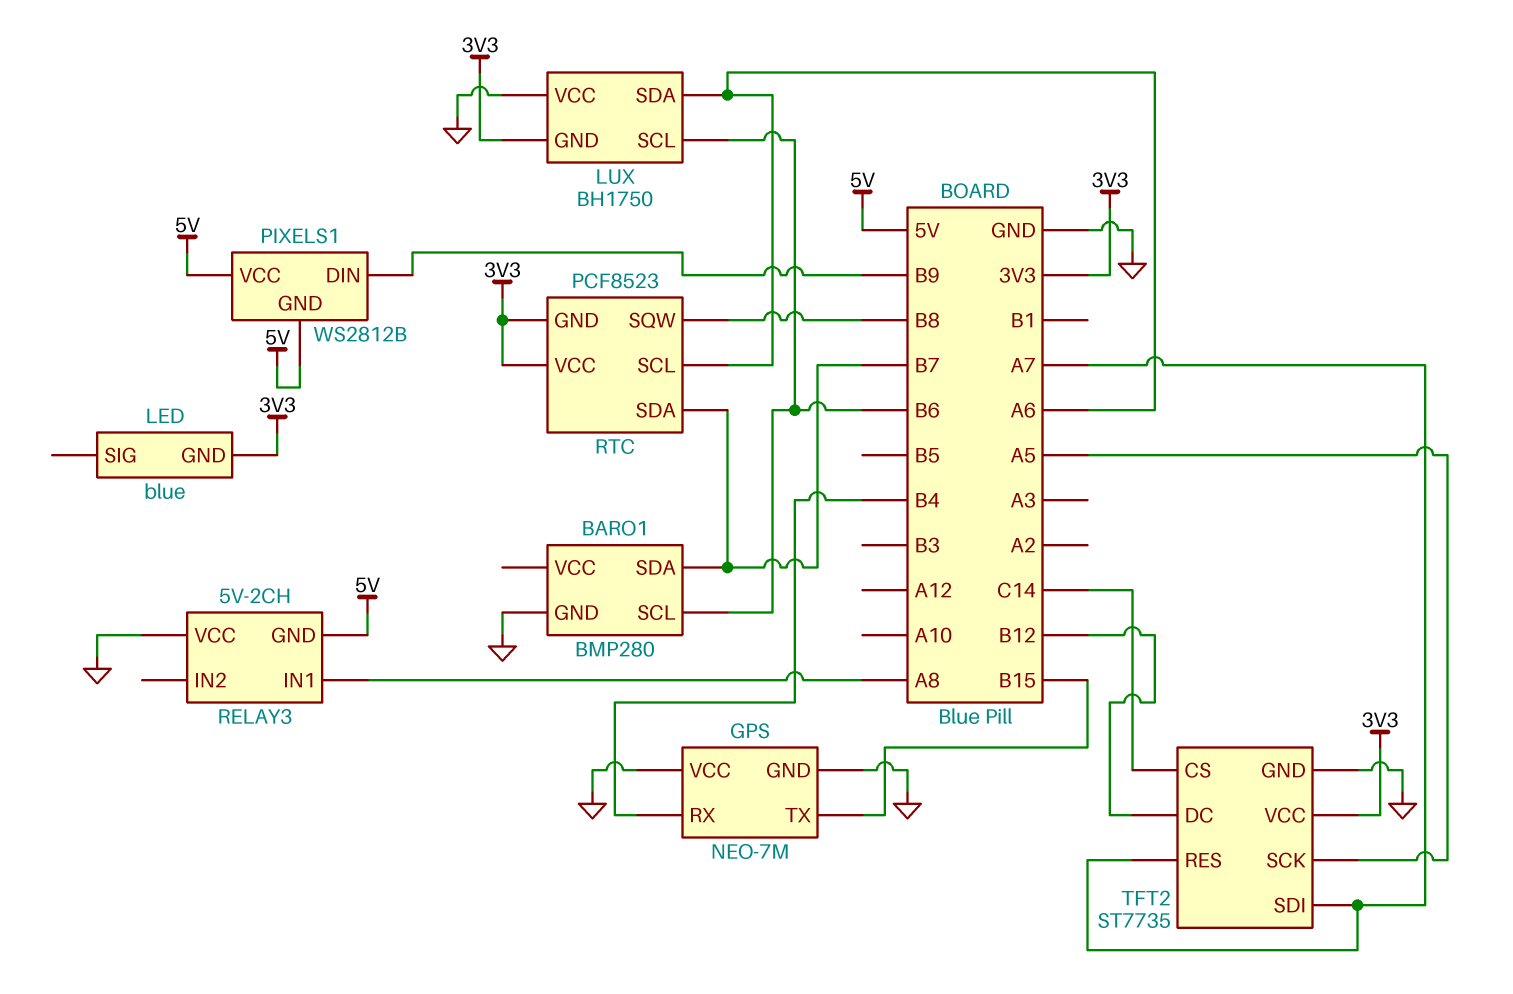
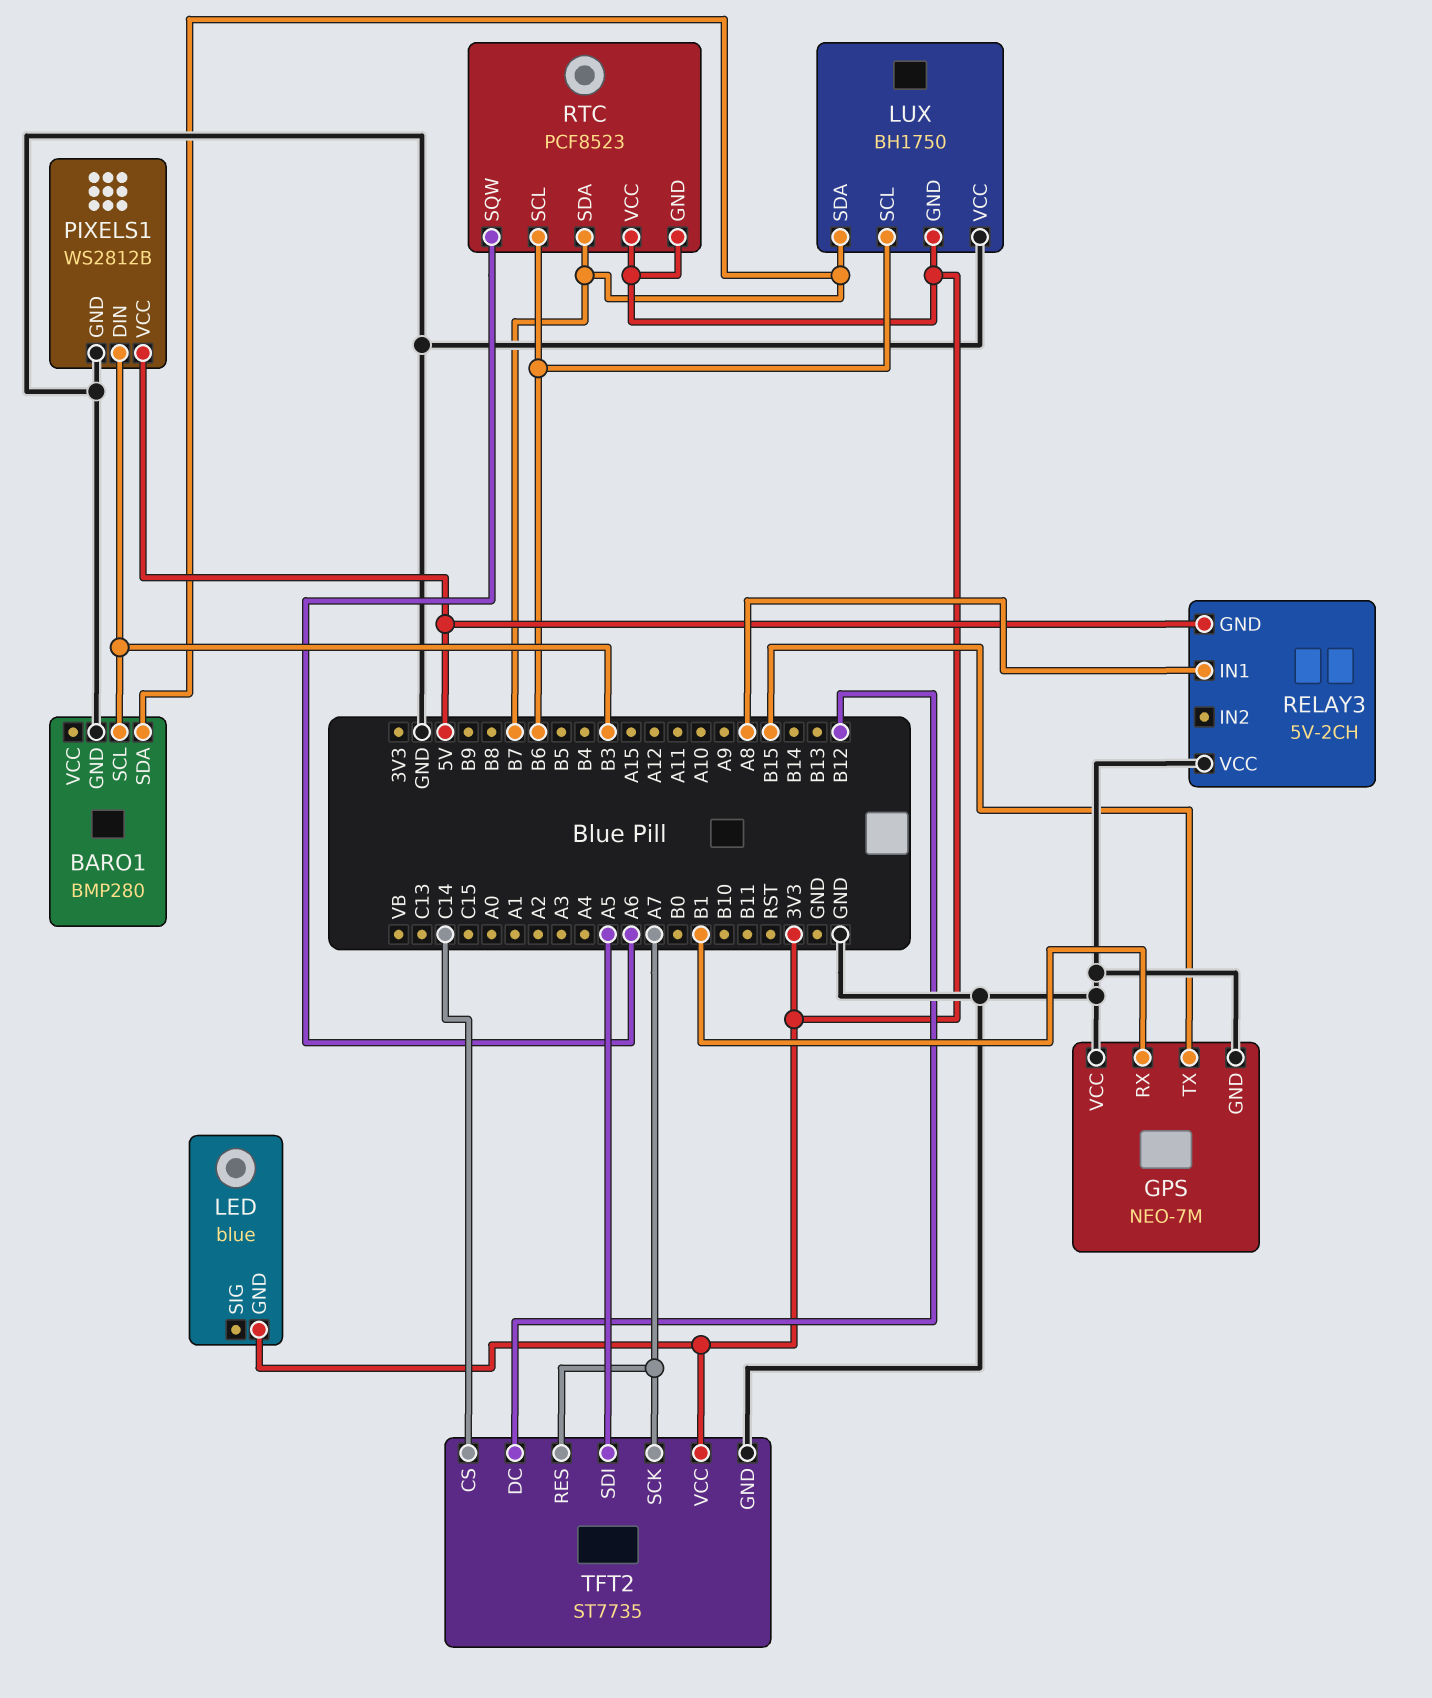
BARO1 pin SCL: B6 -> B3
GPS pin RX: B4 -> B1
LUX pin SDA: A6 -> B7
PIXELS1 pin DIN: B9 -> B3
PIXELS1 pin GND: 5V -> GND
RTC pin SCL: A6 -> B6
RTC pin SQW: B8 -> A6
TFT2 pin SCK: A5 -> A7
TFT2 pin SDI: A7 -> A5

